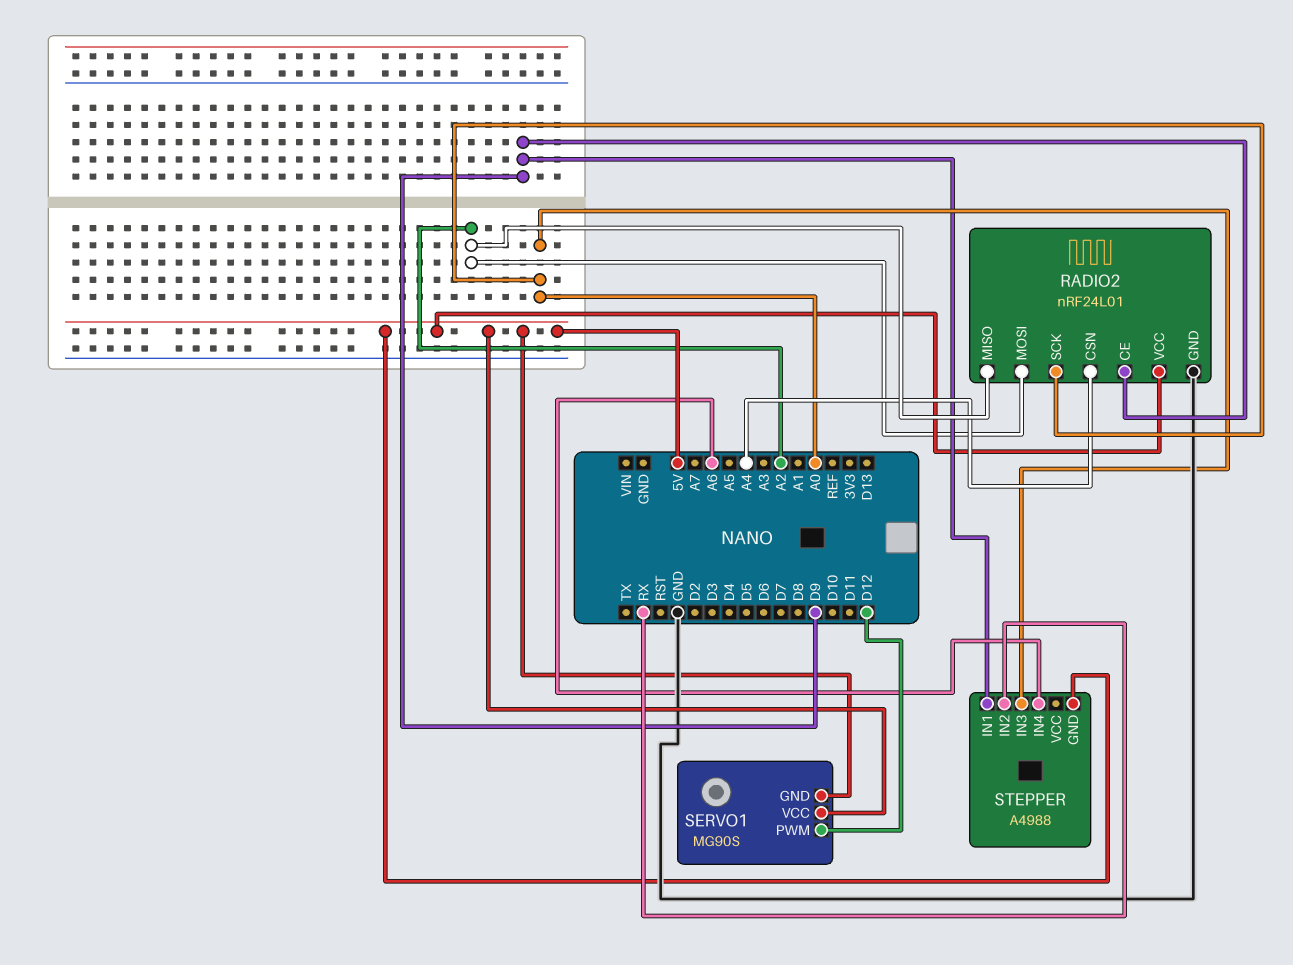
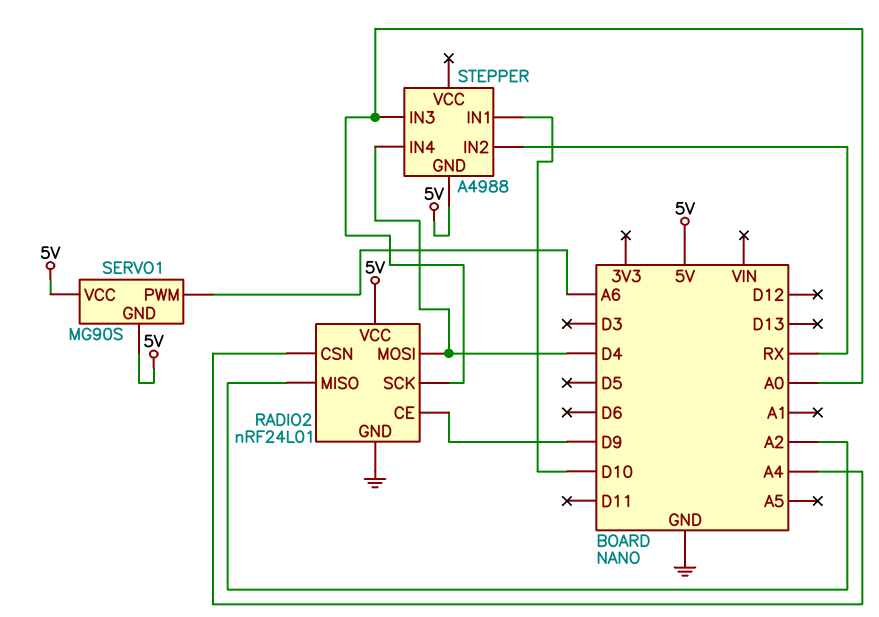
RADIO2 pin MOSI: A2 -> D4
SERVO1 pin PWM: D12 -> A6
STEPPER pin IN1: D9 -> D10
STEPPER pin IN4: A6 -> D4

